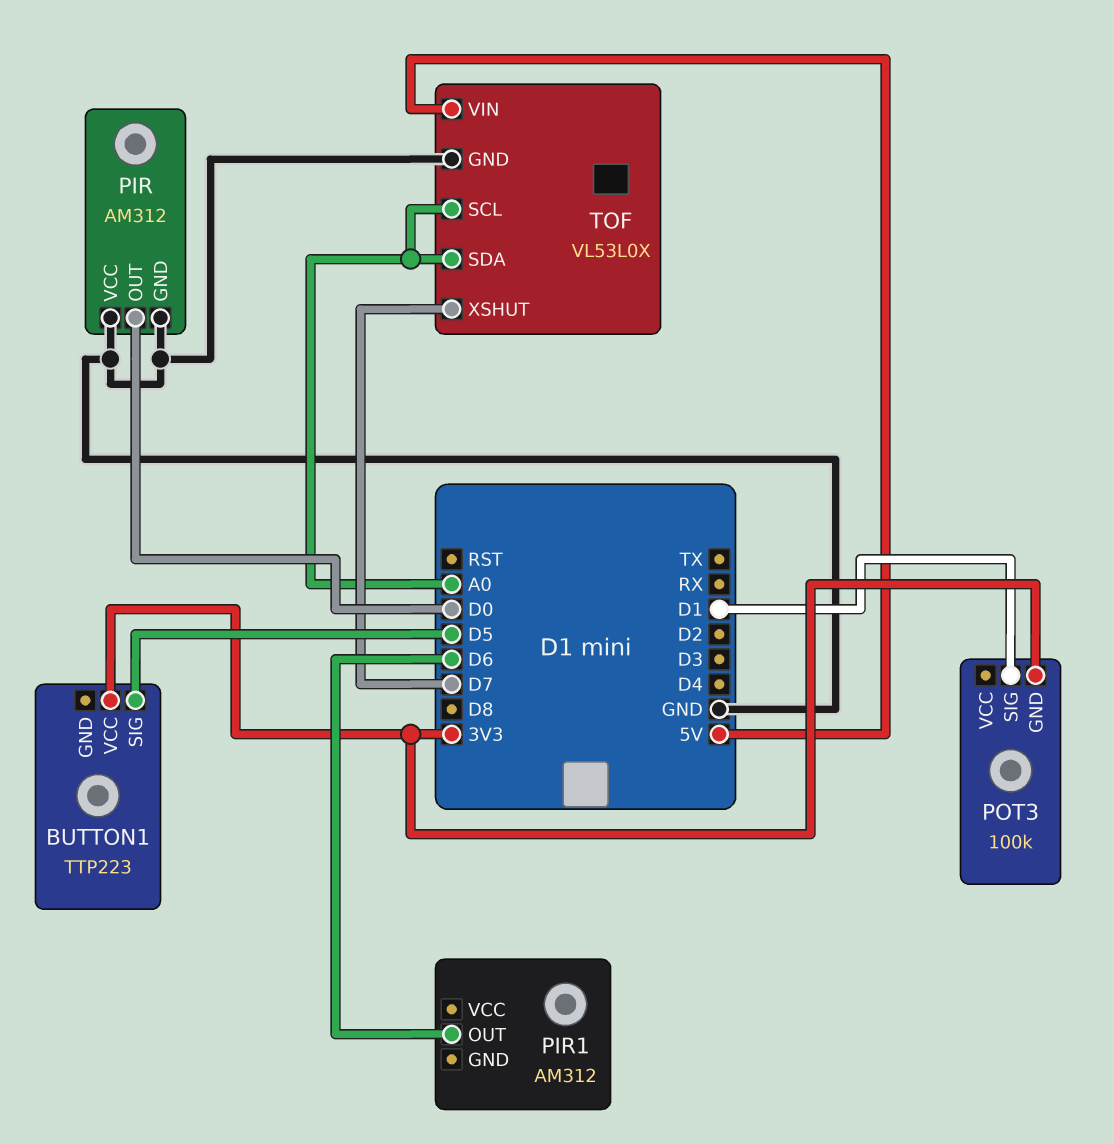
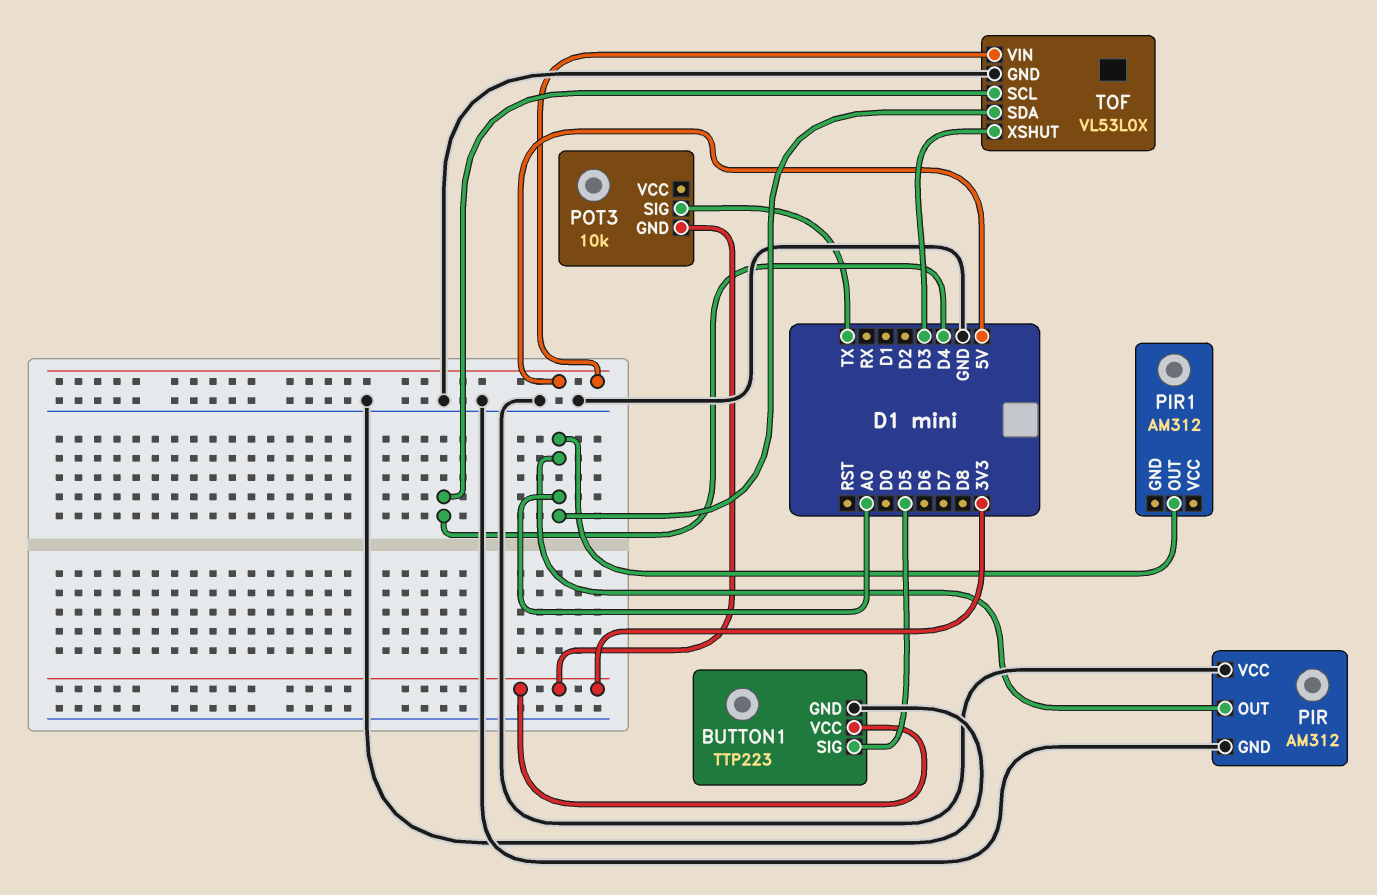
BUTTON1 pin GND: none -> GND
PIR pin OUT: D0 -> A0
PIR1 pin OUT: D6 -> A0
POT3: 100k -> 10k
POT3 pin SIG: D1 -> TX
TOF pin SCL: A0 -> D4
TOF pin XSHUT: D7 -> D3

